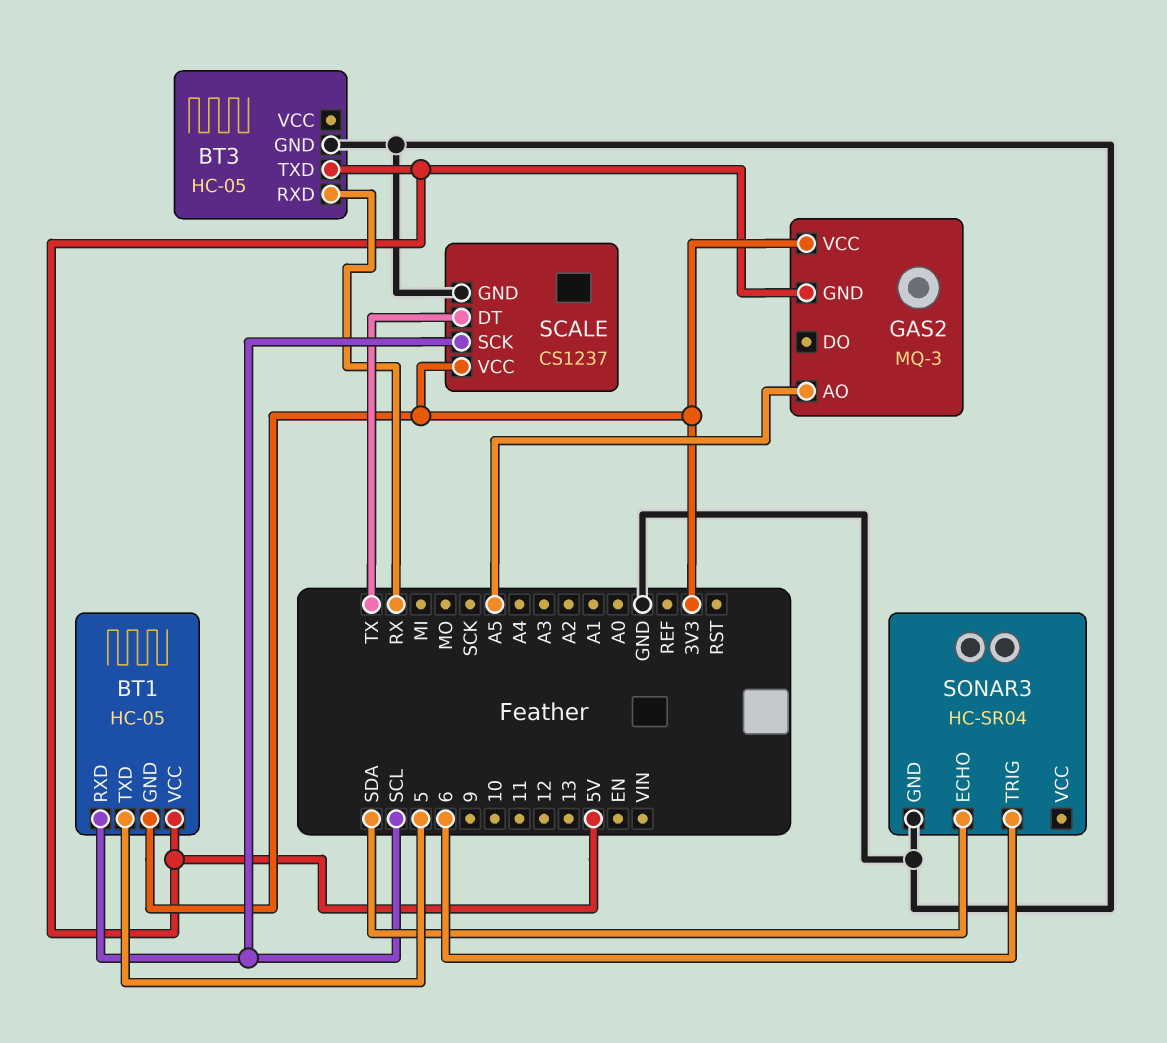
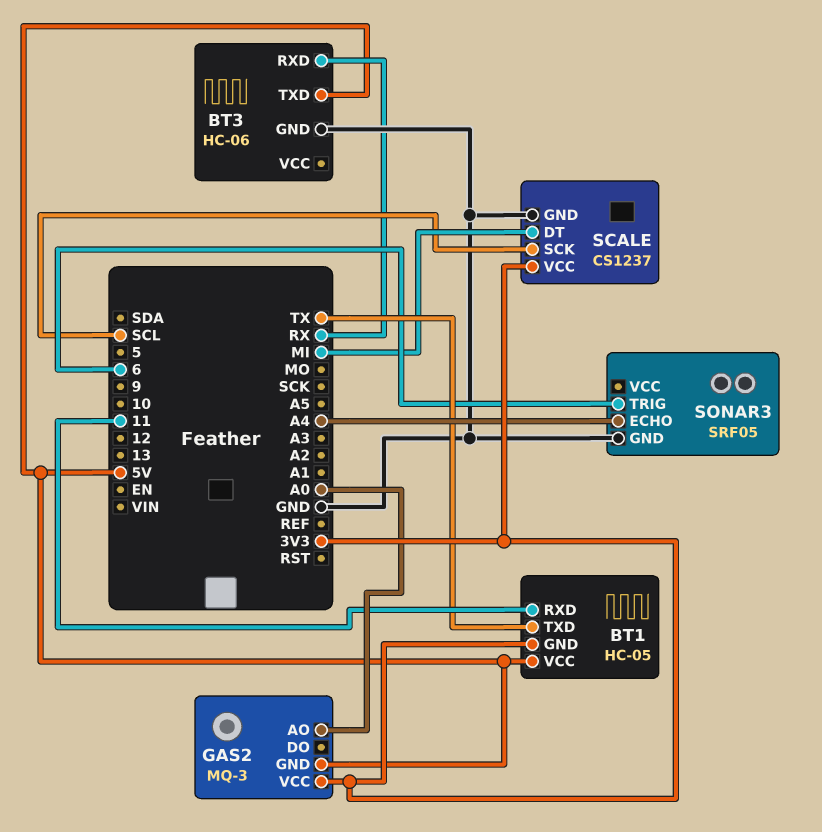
BT1 pin RXD: SCL -> 11
BT1 pin TXD: 5 -> TX
BT3: HC-05 -> HC-06
GAS2 pin AO: A5 -> A0
SCALE pin DT: TX -> MI
SONAR3: HC-SR04 -> SRF05
SONAR3 pin ECHO: SDA -> A4

